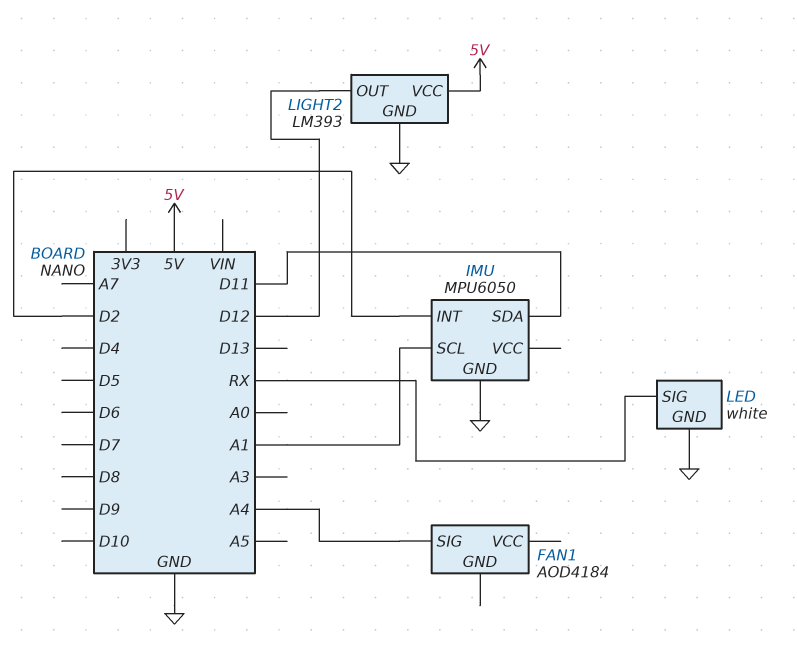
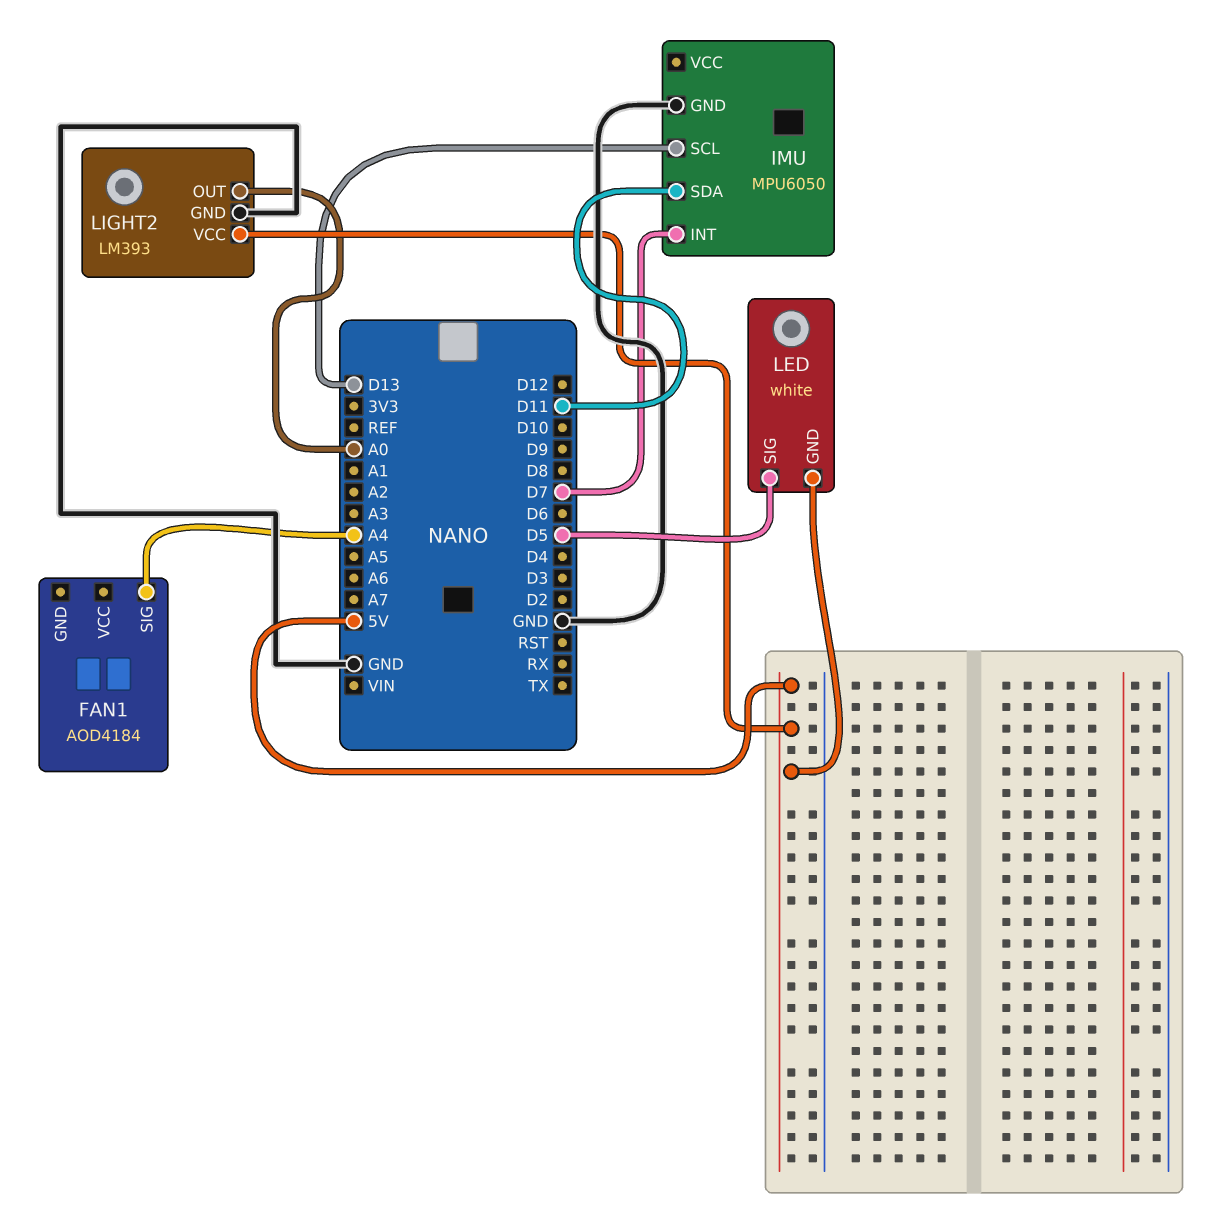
IMU pin INT: D2 -> D7
IMU pin SCL: A1 -> D13
LED pin GND: GND -> 5V
LED pin SIG: RX -> D5
LIGHT2 pin OUT: D12 -> A0

